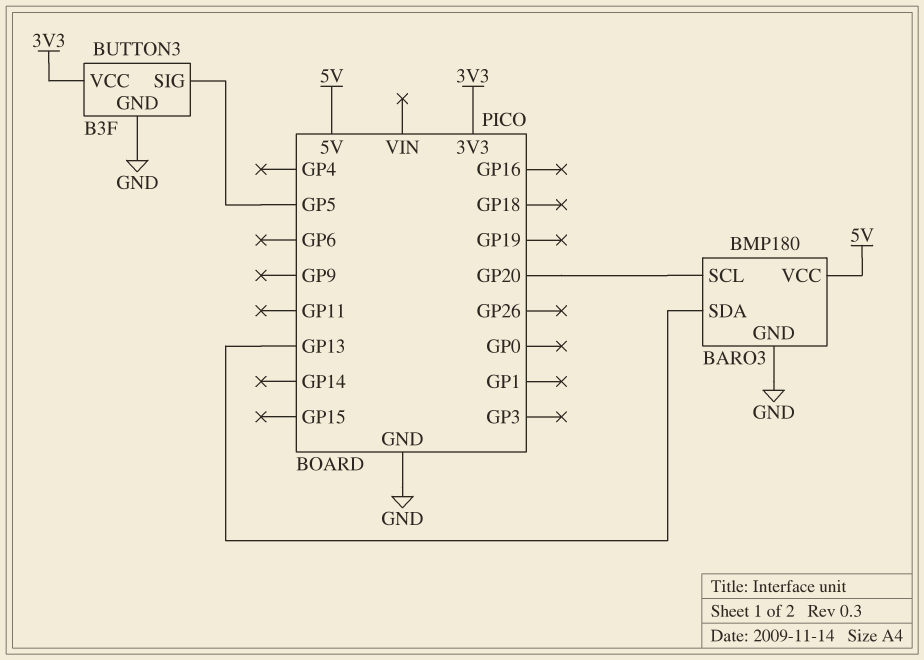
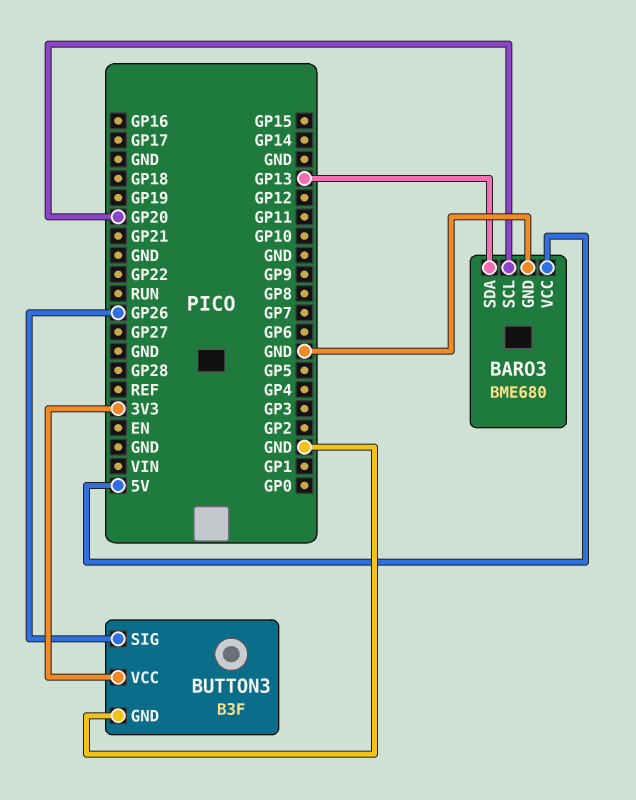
BARO3: BMP180 -> BME680
BUTTON3 pin SIG: GP5 -> GP26

